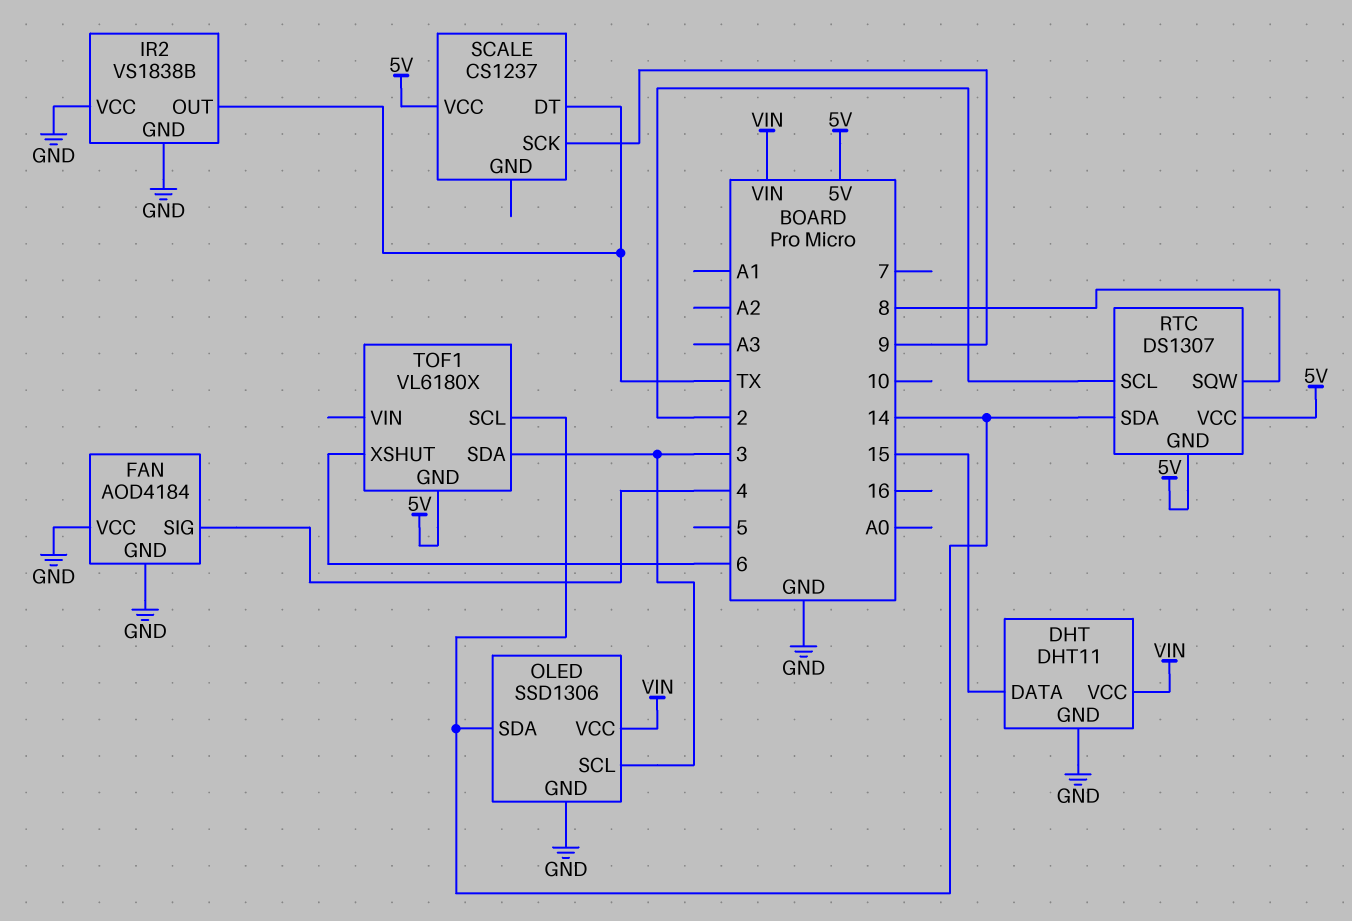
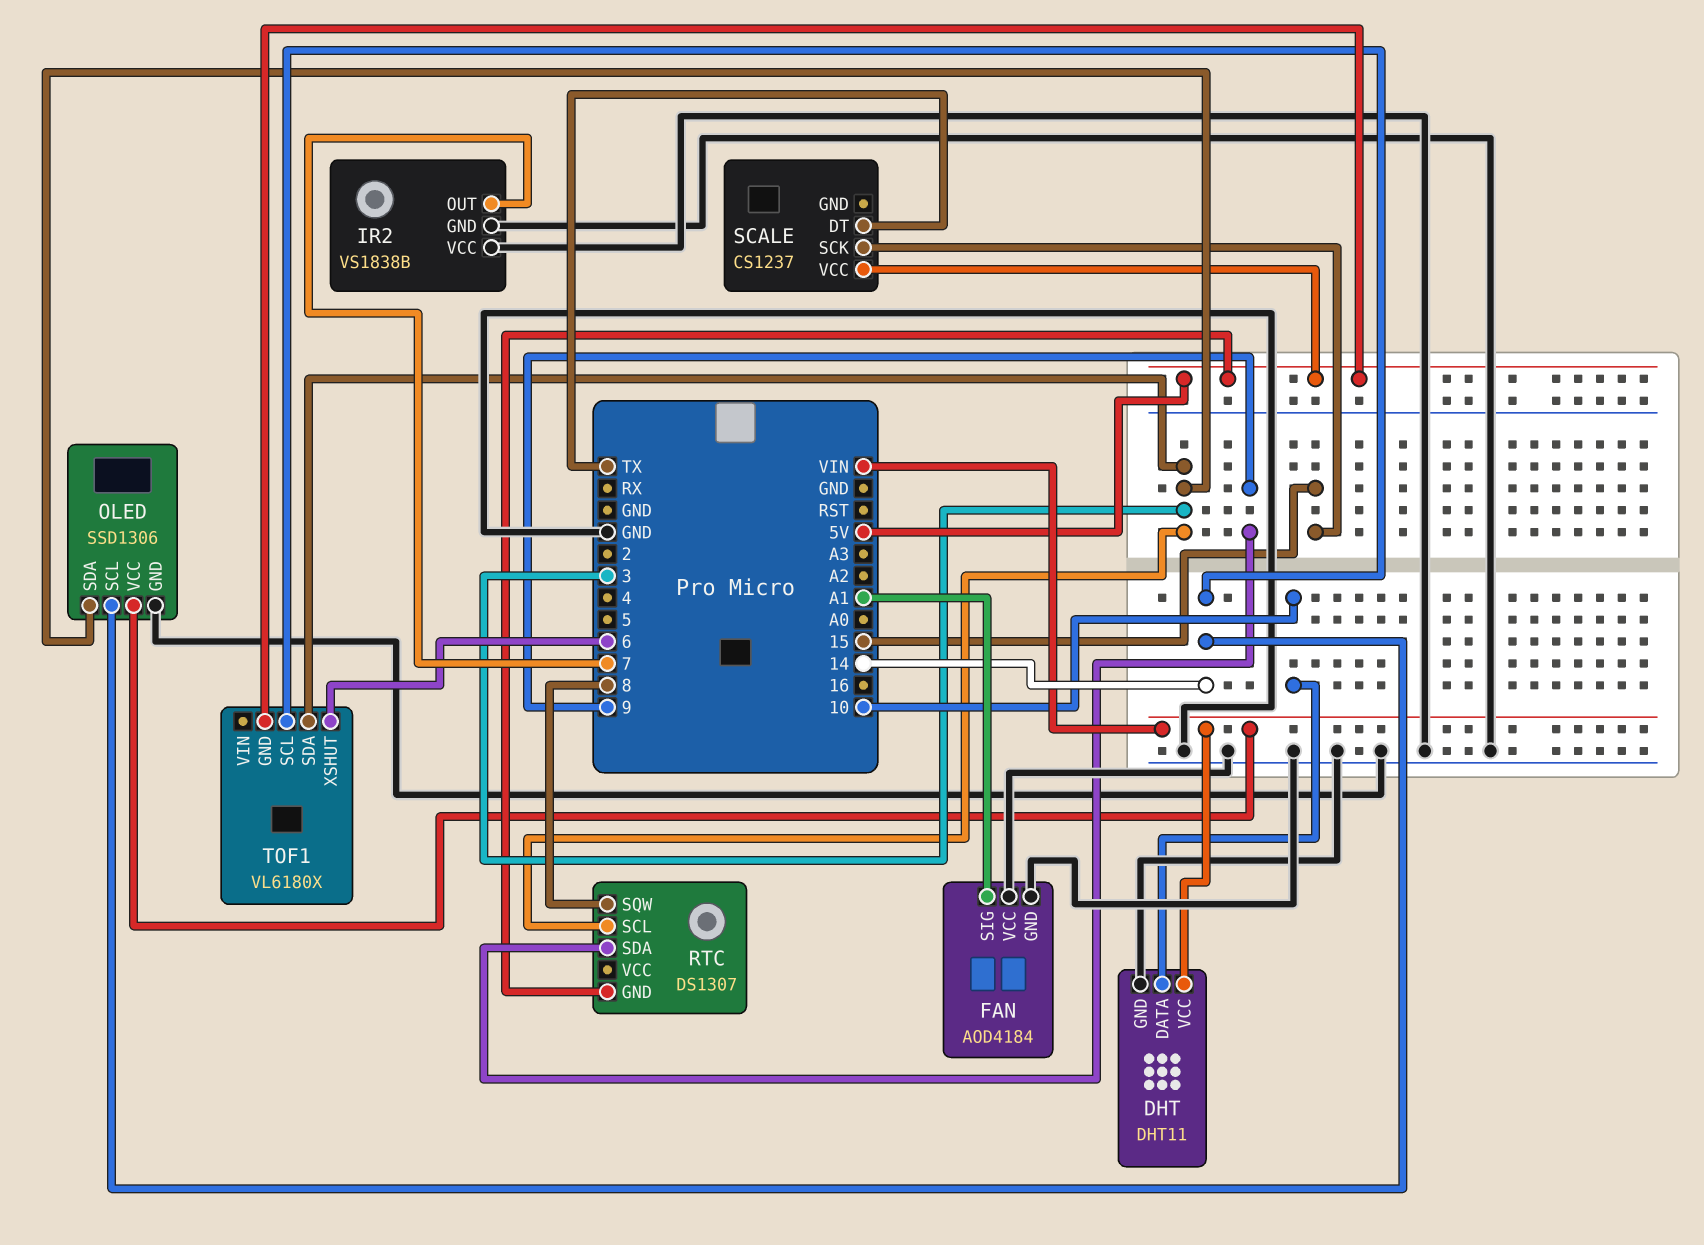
DHT pin DATA: 15 -> 10
FAN pin SIG: 4 -> A1
IR2 pin OUT: TX -> 7
OLED pin SCL: 3 -> 14
OLED pin SDA: 14 -> 3
RTC pin SCL: 2 -> 3
RTC pin SDA: 14 -> 9
RTC pin VCC: 5V -> none
SCALE pin SCK: 9 -> 15

